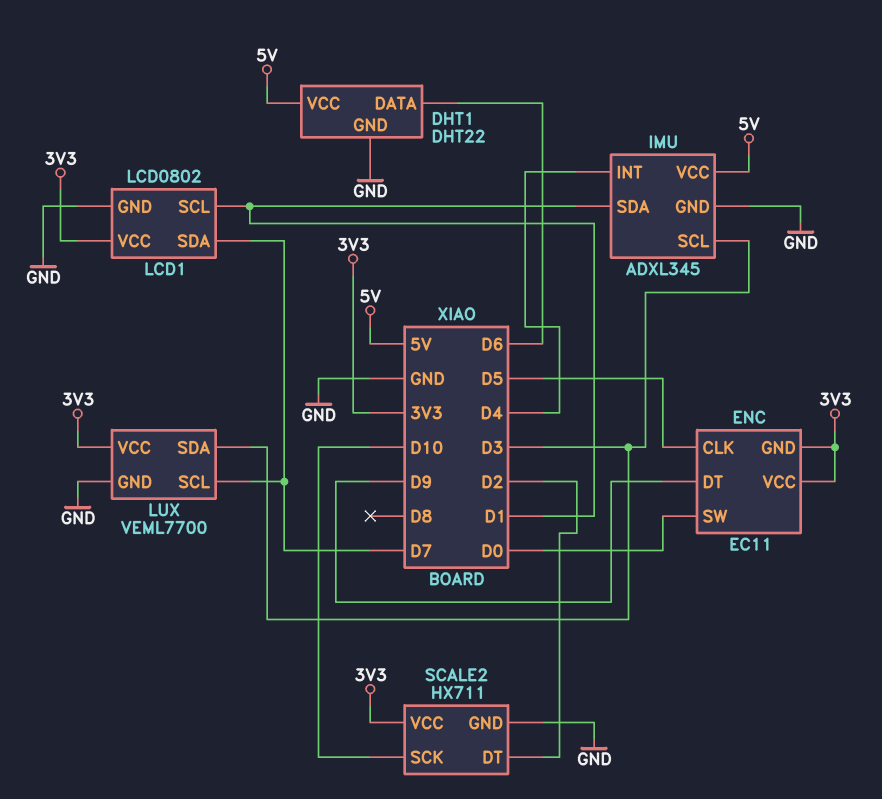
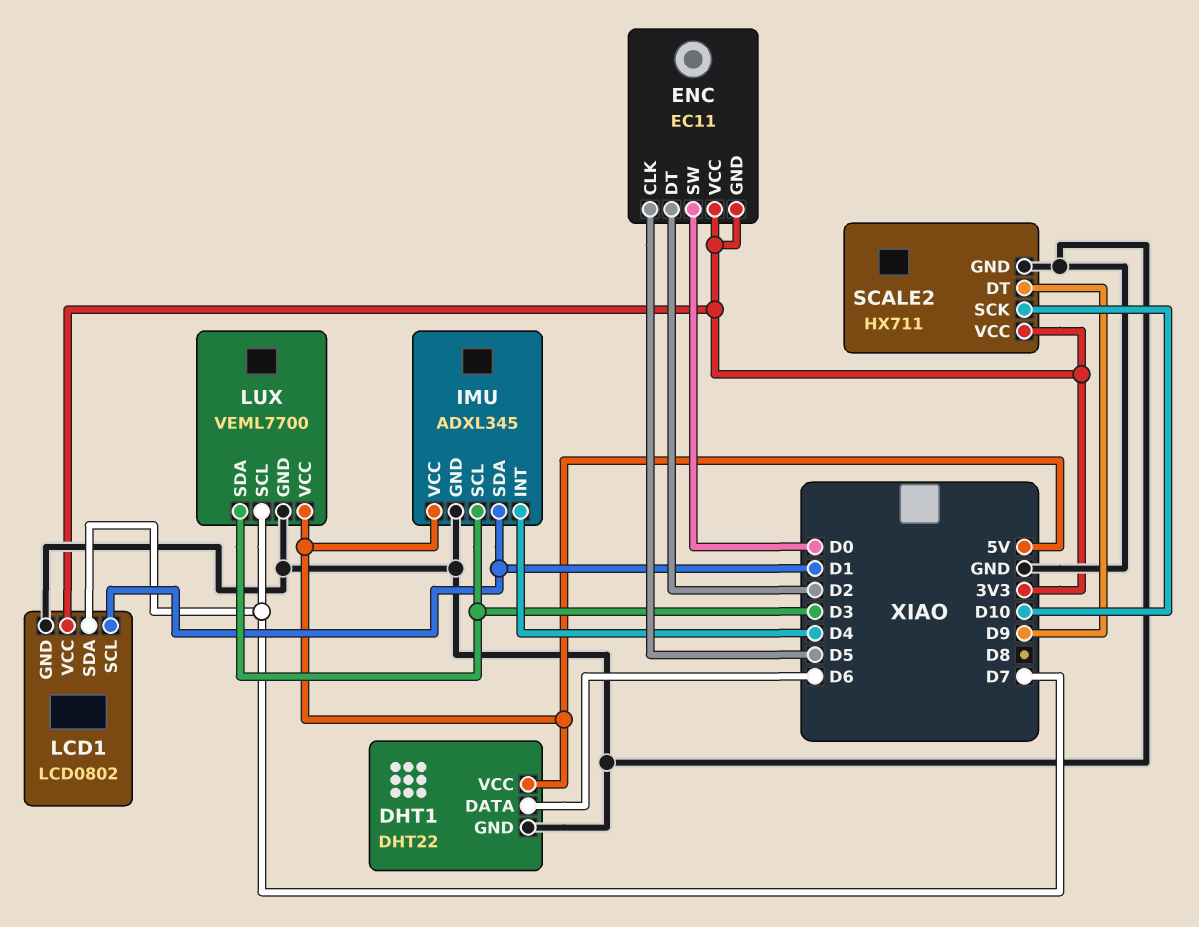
ENC pin DT: D9 -> D2
LUX pin VCC: 3V3 -> 5V
SCALE2 pin DT: D2 -> D9

